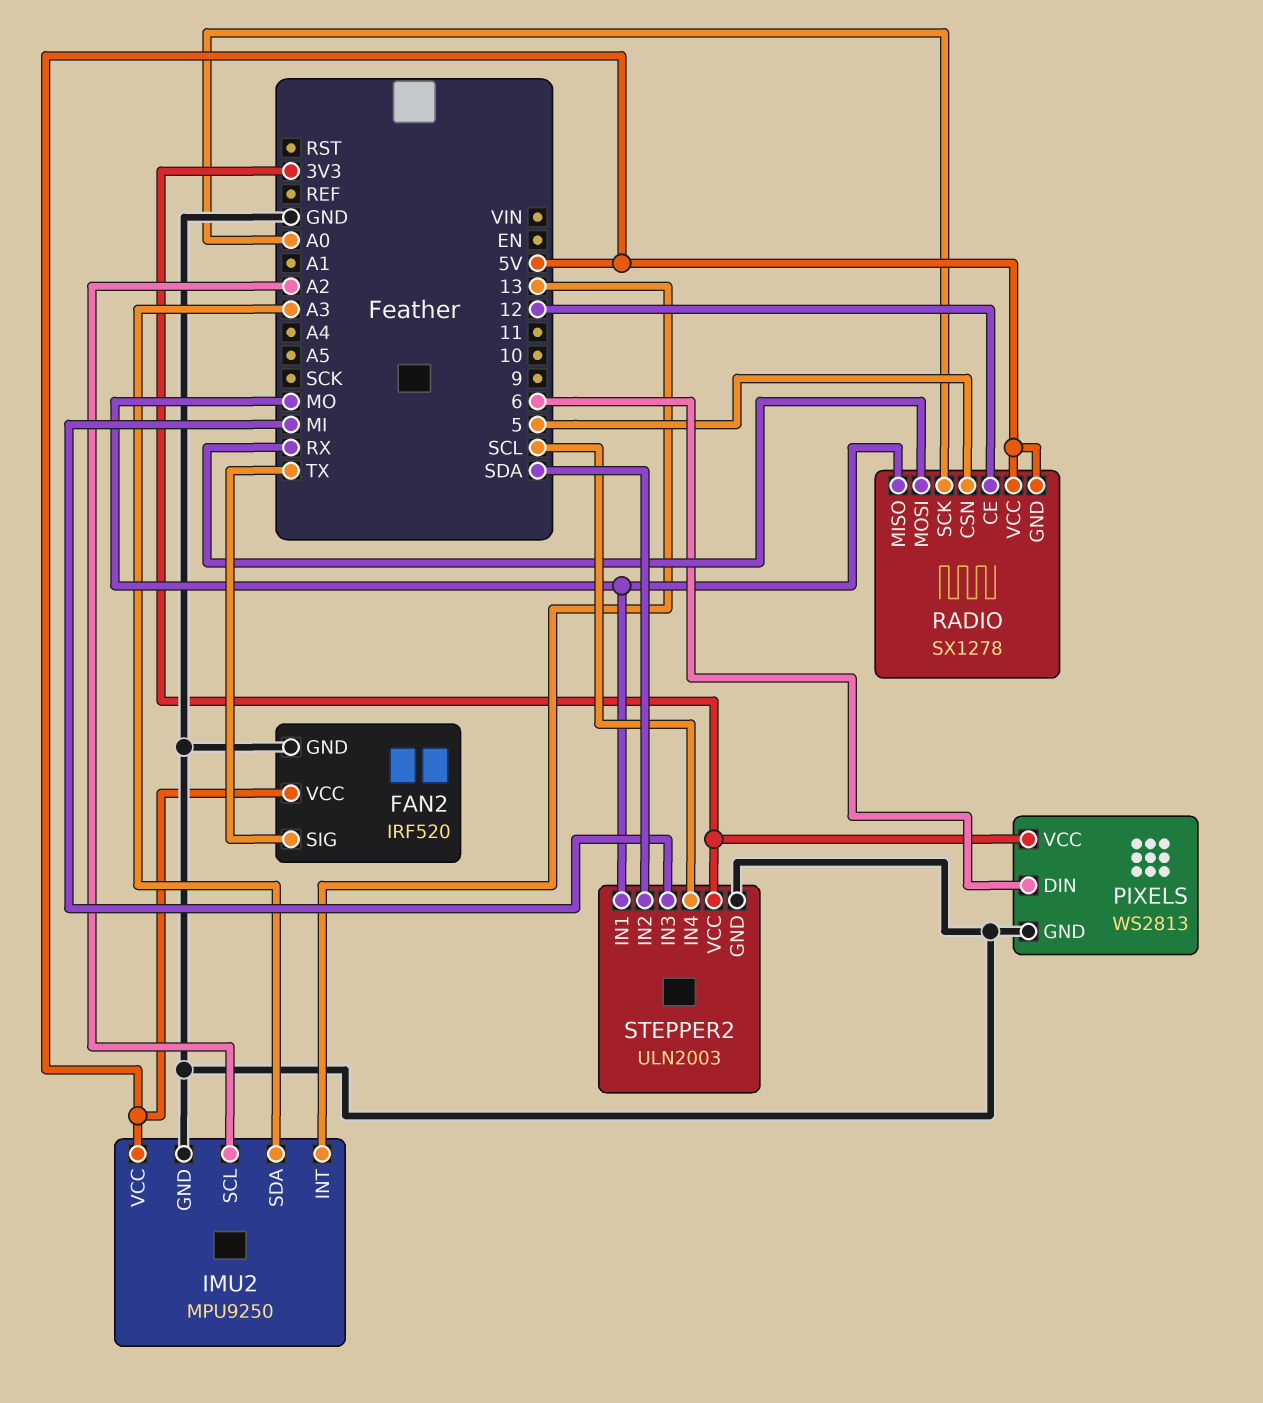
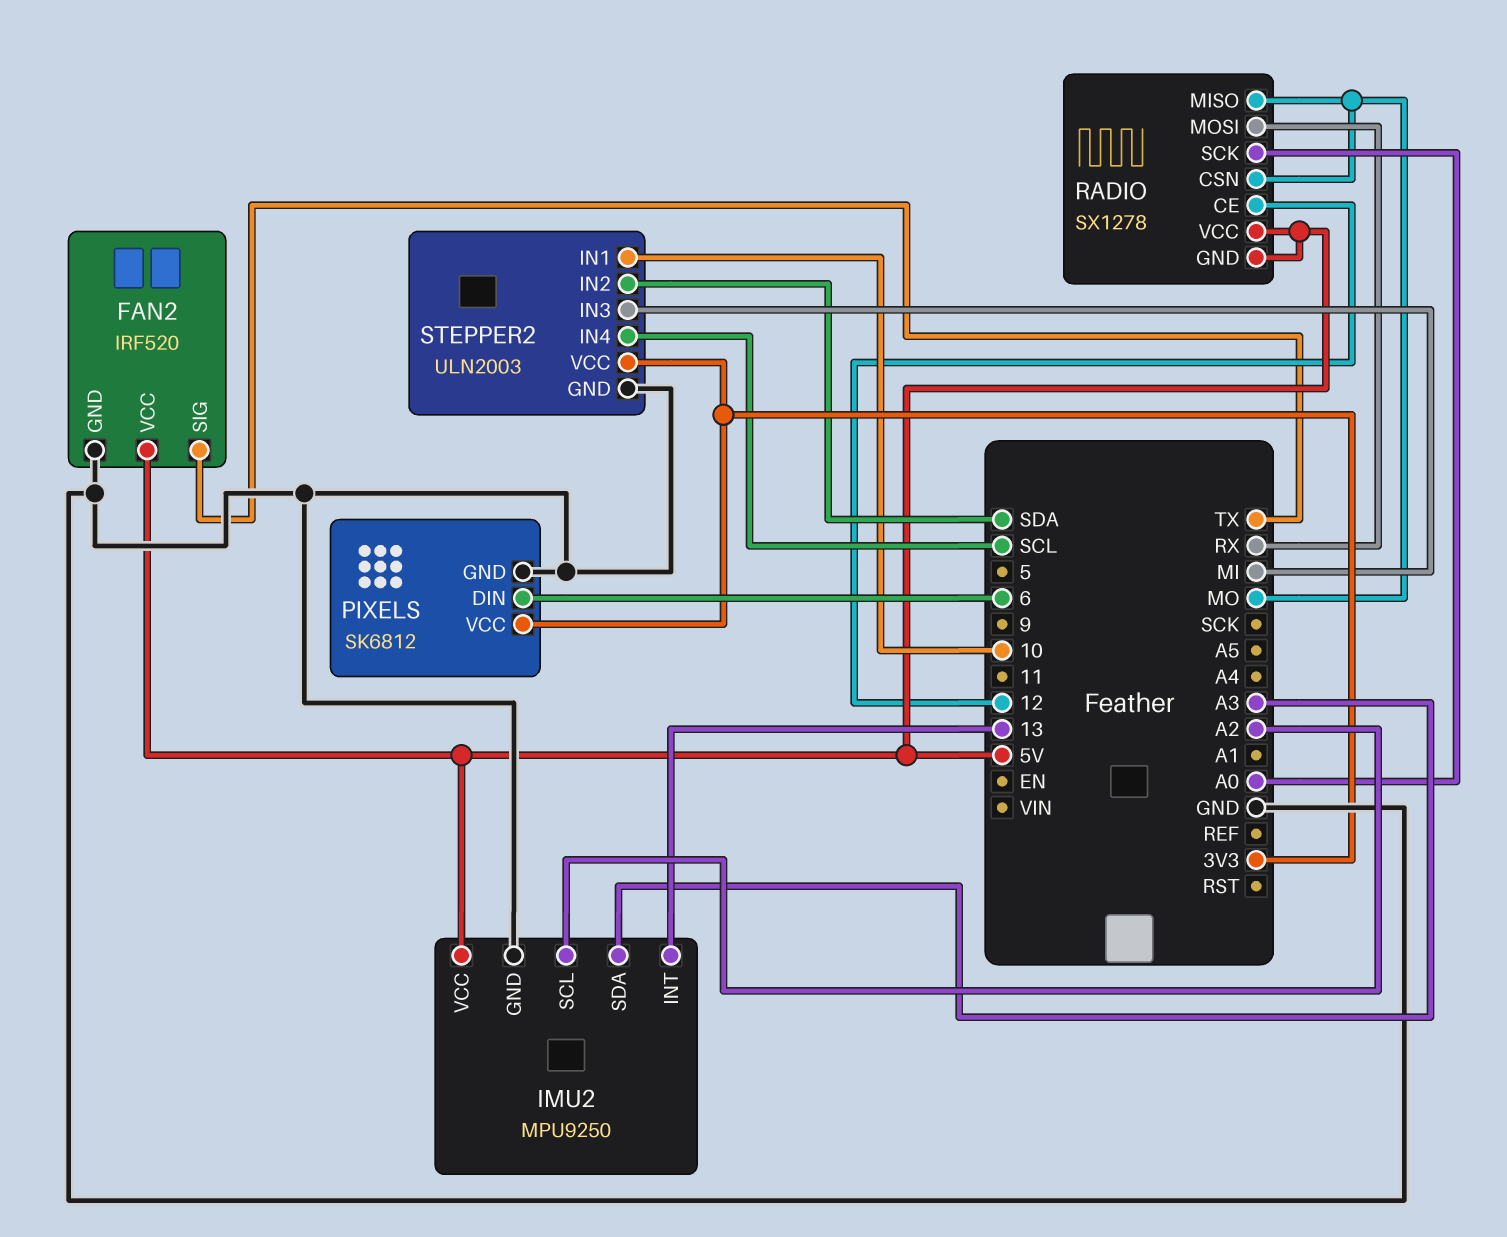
PIXELS: WS2813 -> SK6812
RADIO pin CSN: 5 -> MO
STEPPER2 pin IN1: MO -> 10

